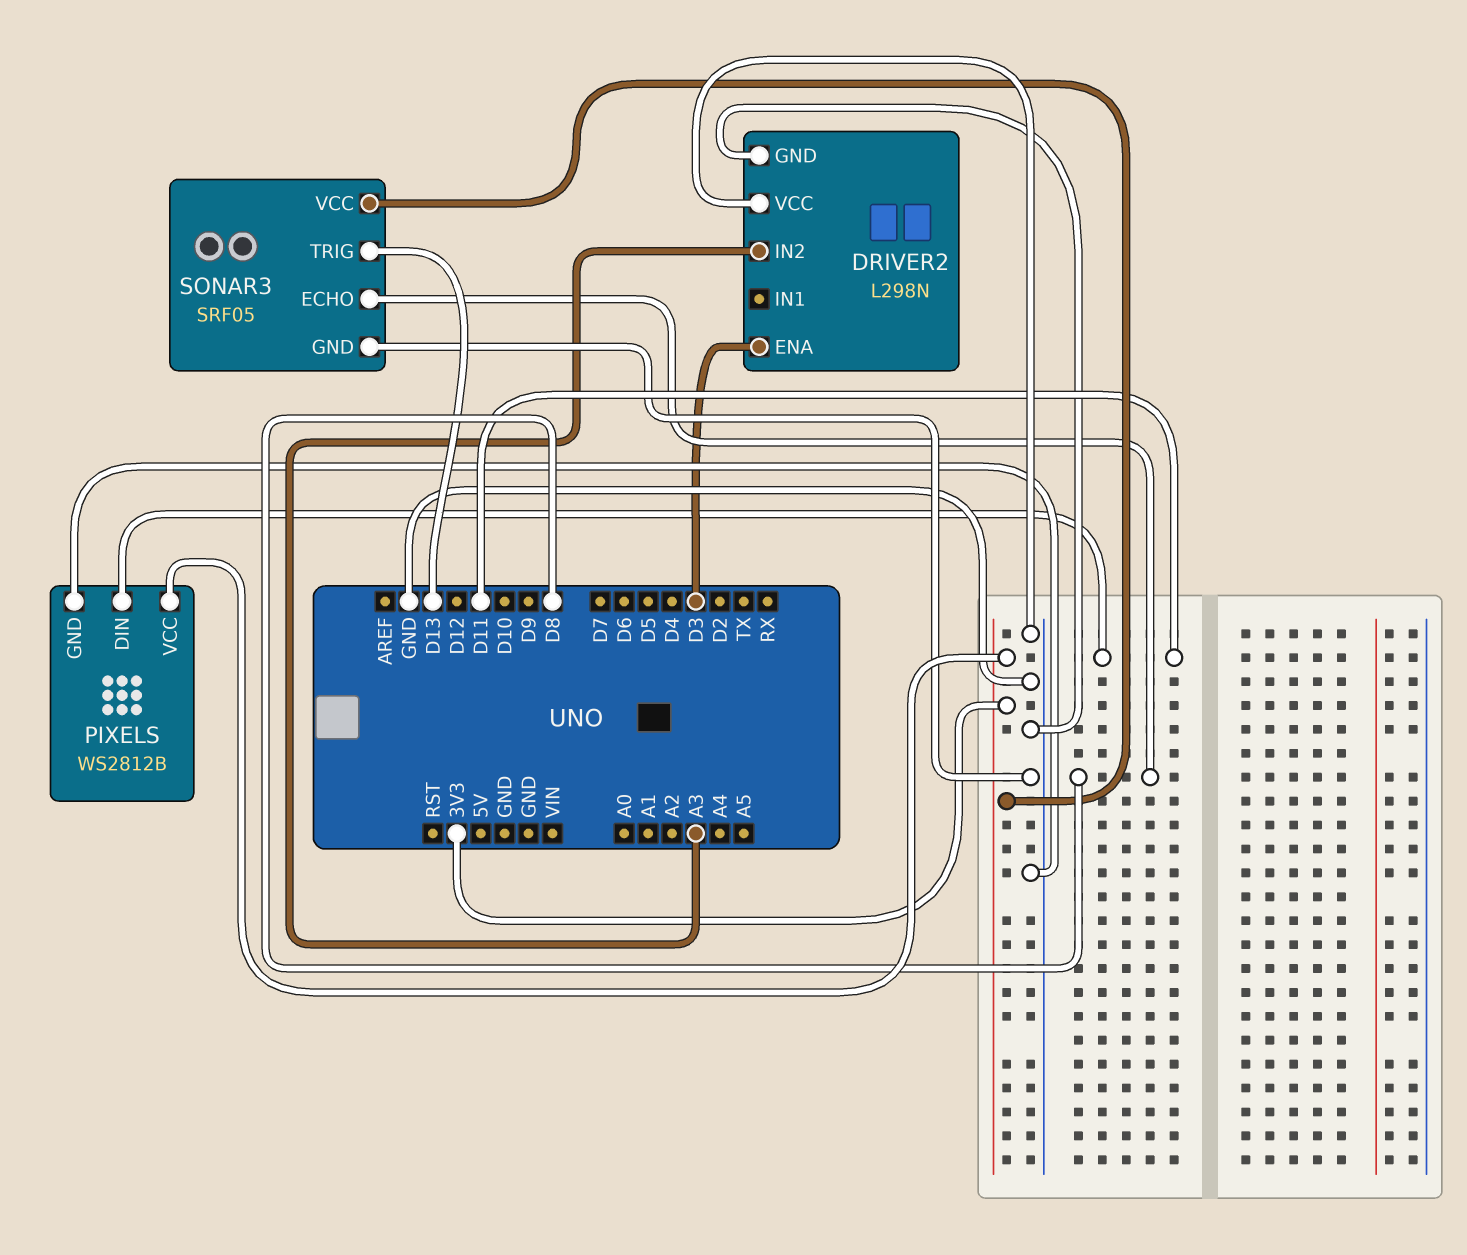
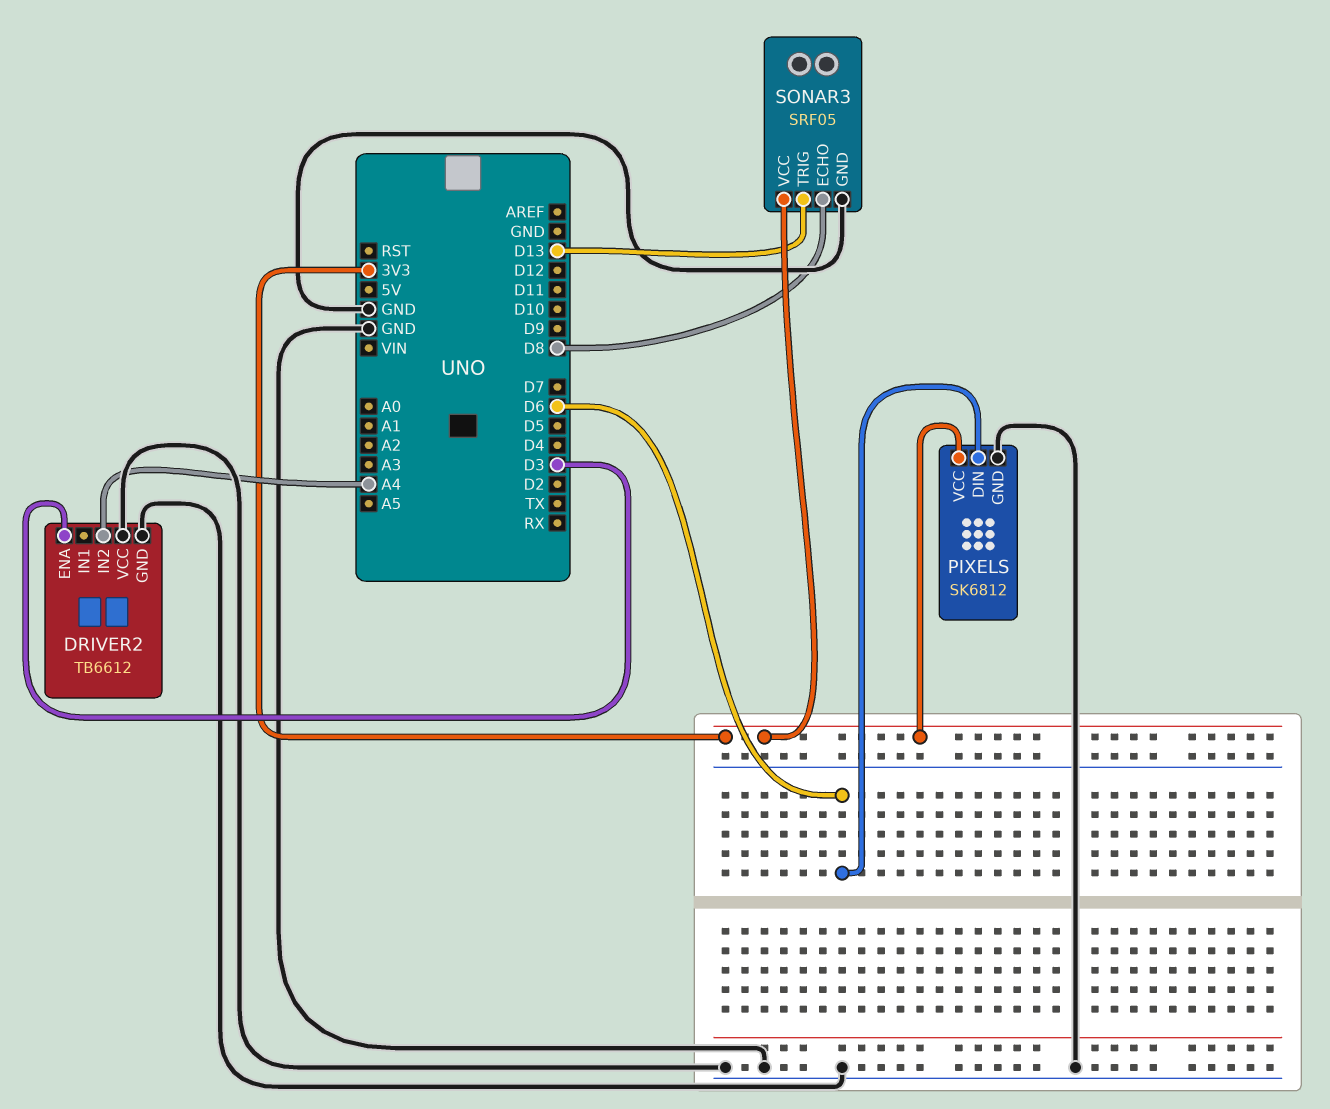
DRIVER2: L298N -> TB6612
DRIVER2 pin IN2: A3 -> A4
PIXELS: WS2812B -> SK6812
PIXELS pin DIN: D11 -> D6

